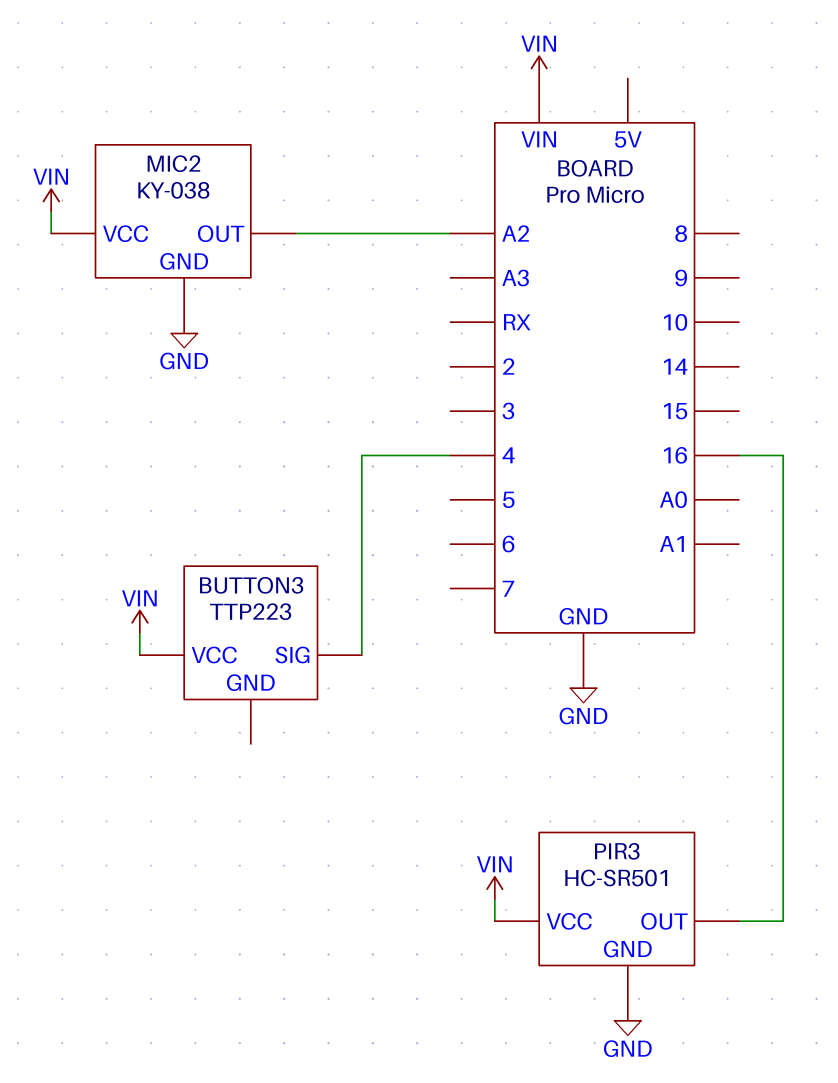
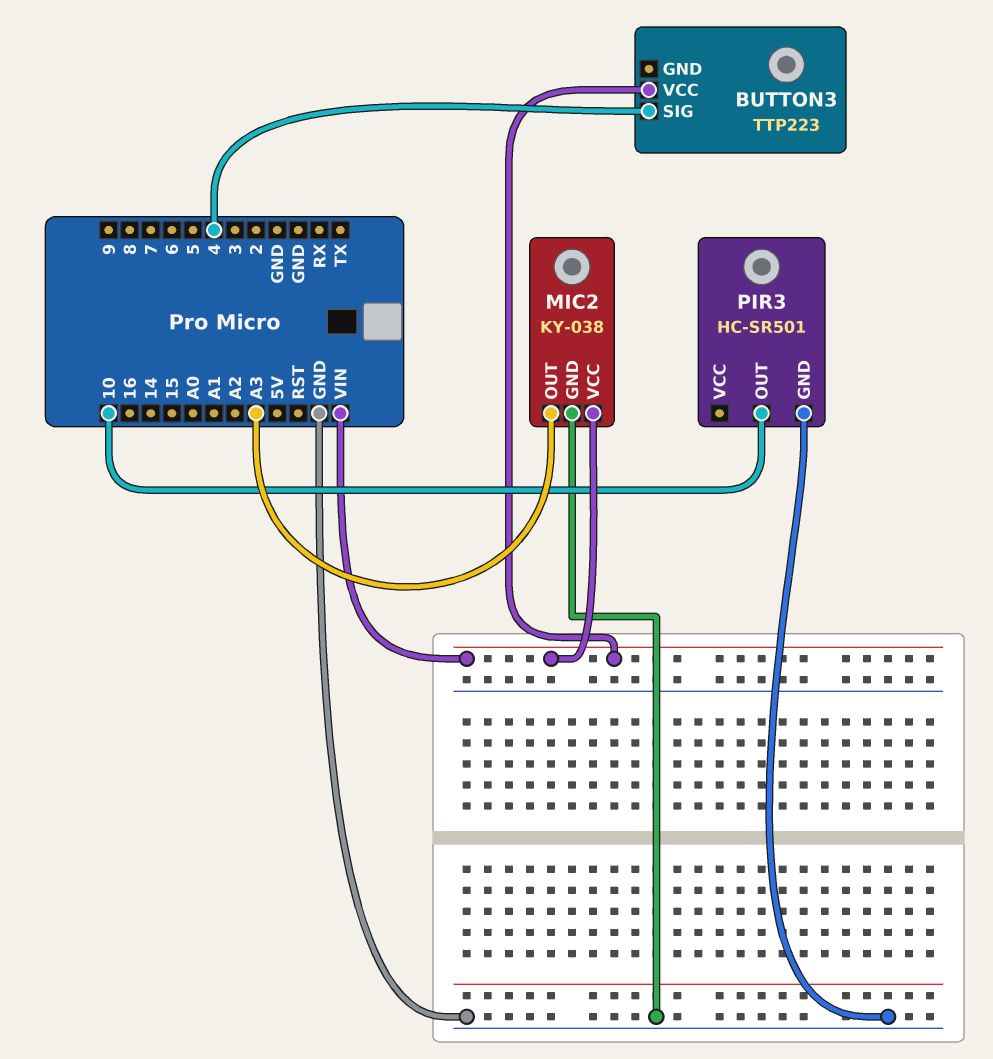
MIC2 pin OUT: A2 -> A3
PIR3 pin OUT: 16 -> 10
PIR3 pin VCC: VIN -> none

